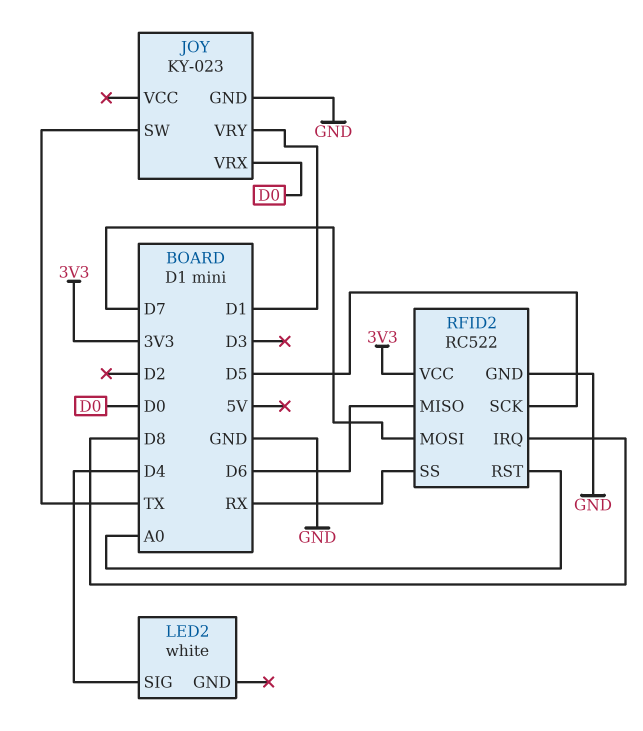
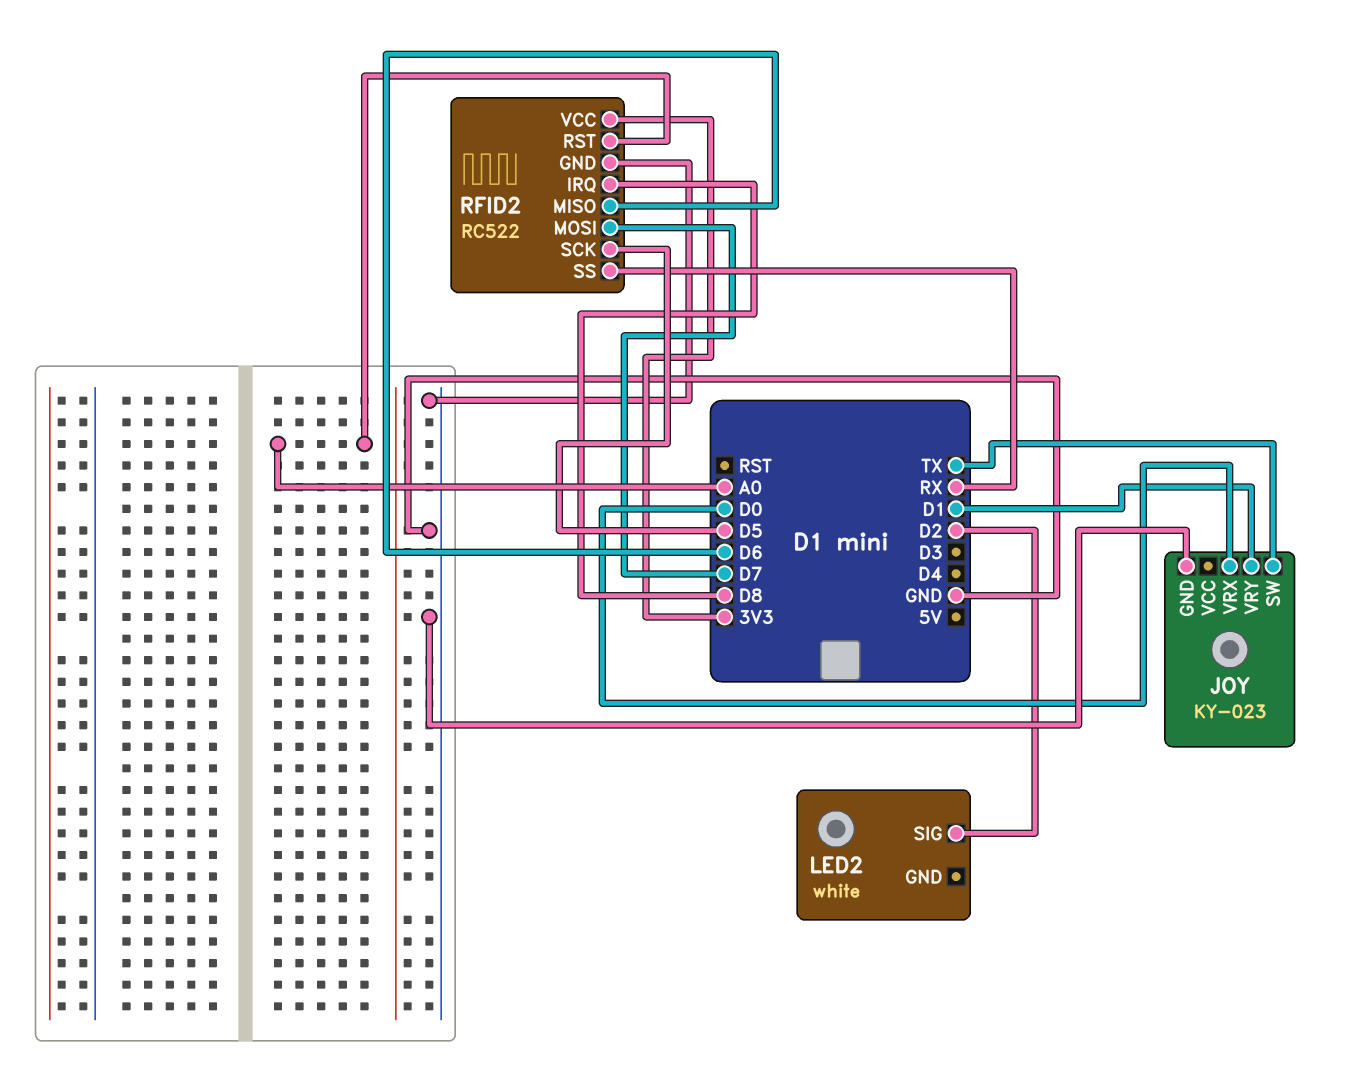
LED2 pin SIG: D4 -> D2

